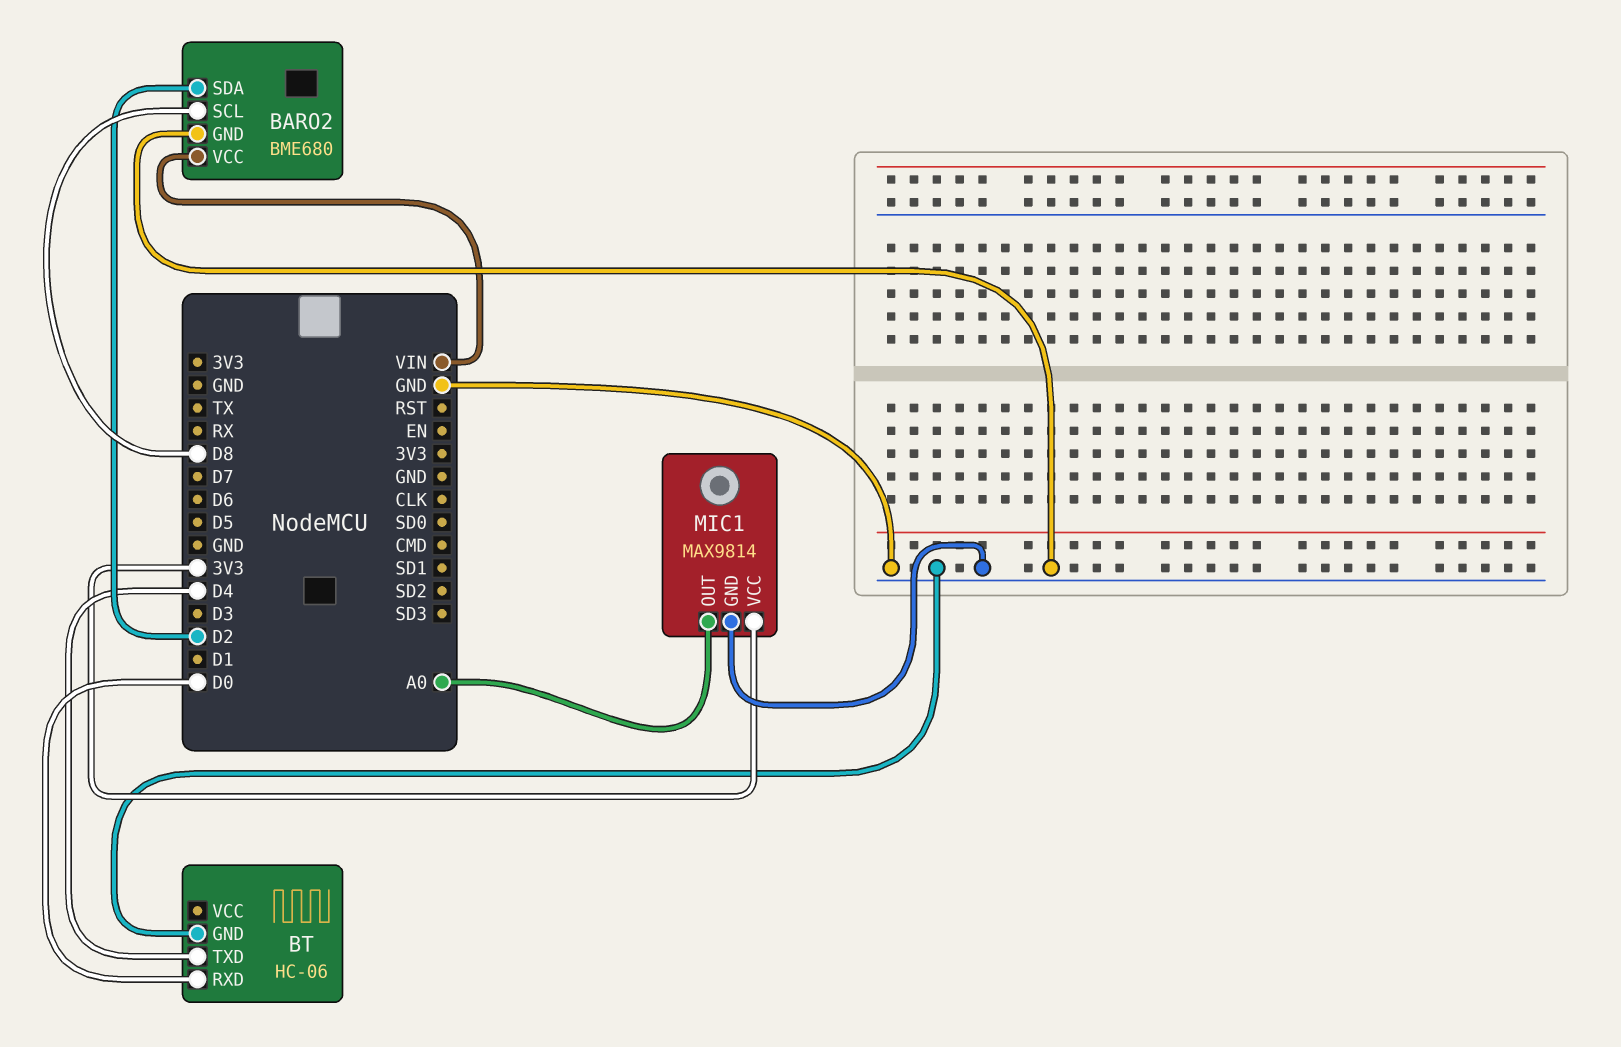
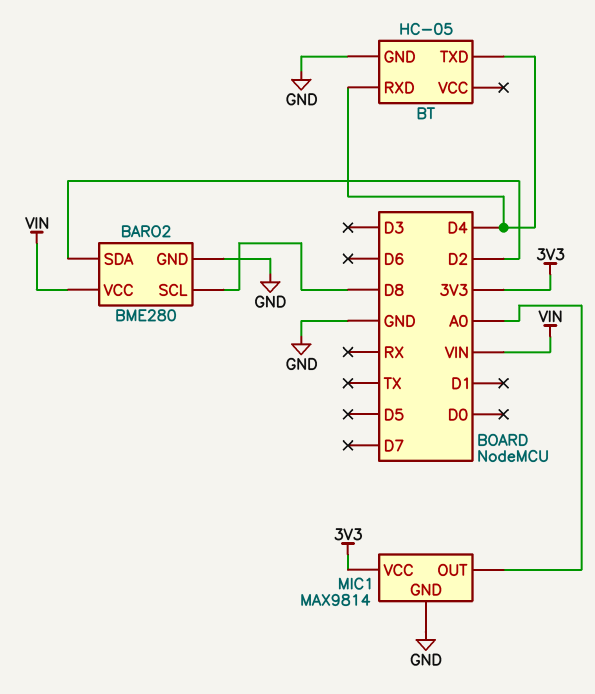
BARO2: BME680 -> BME280
BT: HC-06 -> HC-05
BT pin RXD: D0 -> D4

